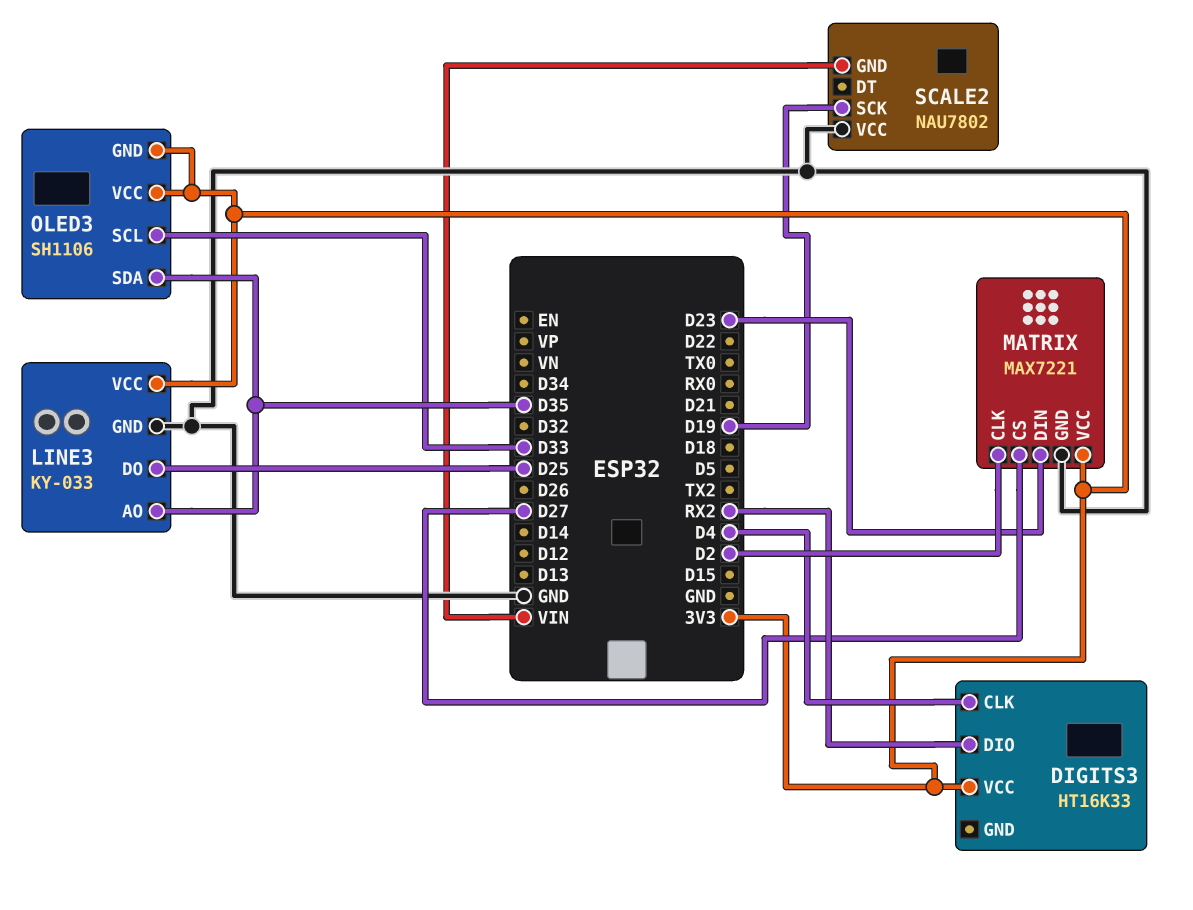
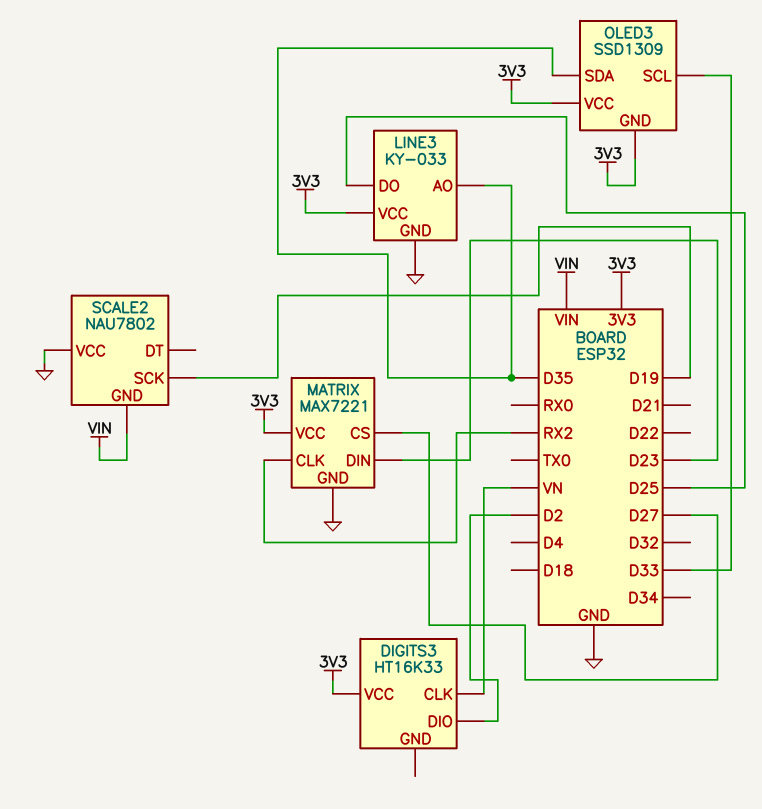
DIGITS3 pin CLK: D4 -> VN
DIGITS3 pin DIO: RX2 -> D2
MATRIX pin CLK: D2 -> RX2
OLED3: SH1106 -> SSD1309

